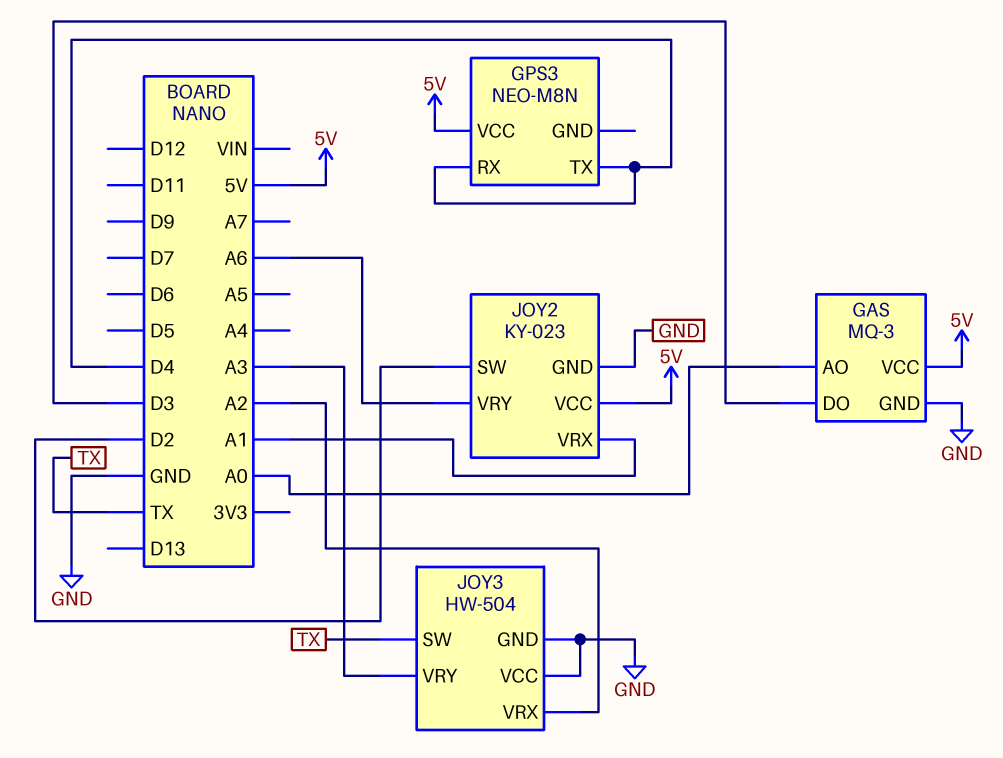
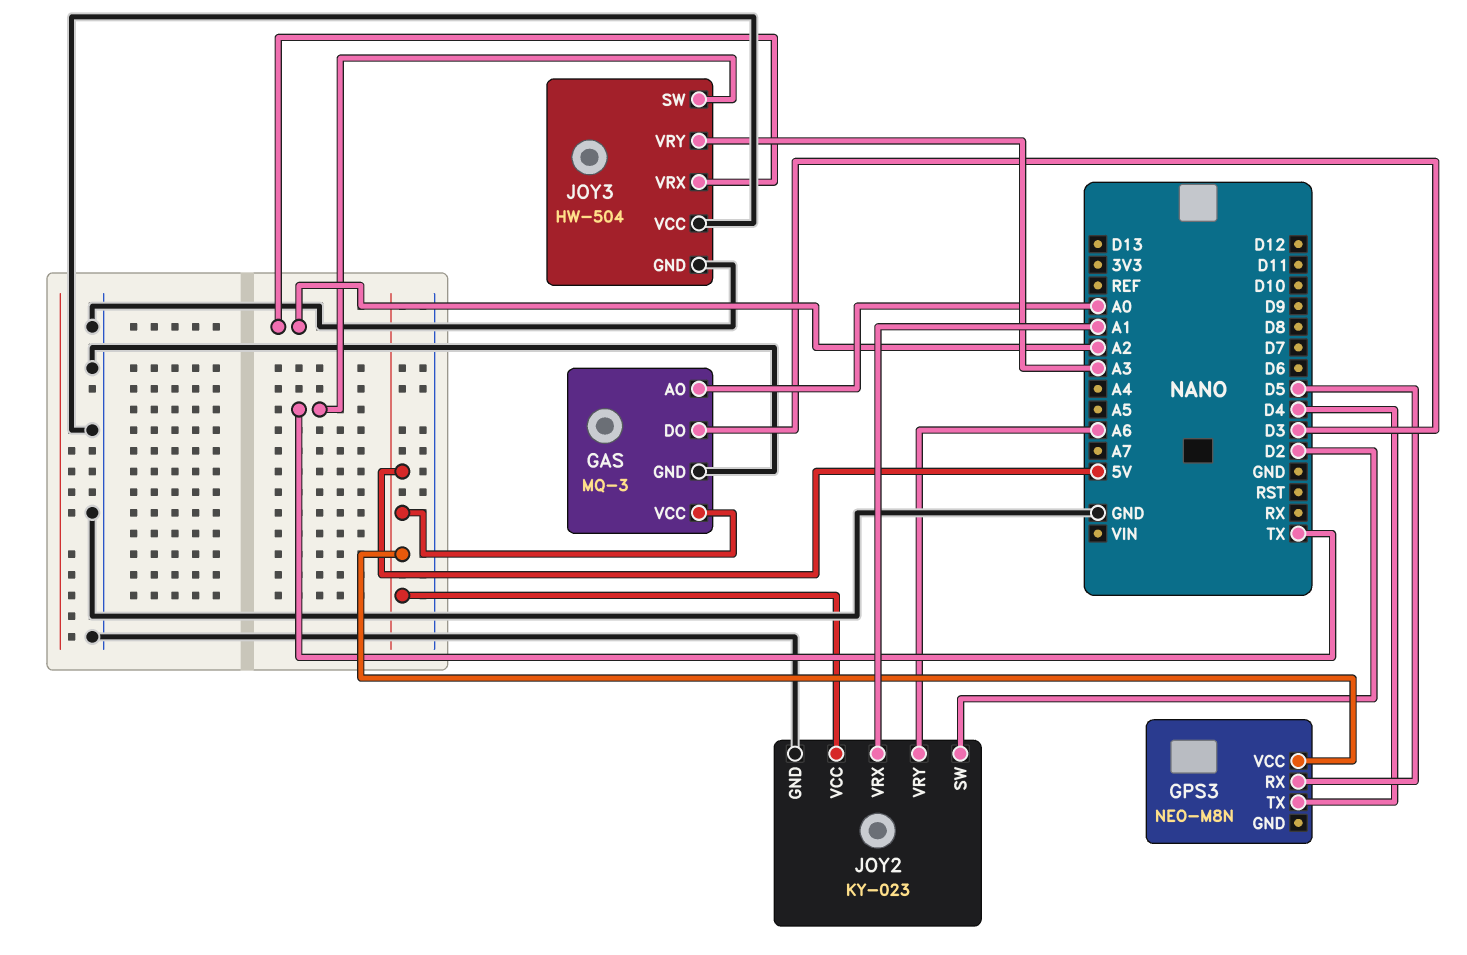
GPS3 pin RX: D4 -> D5

